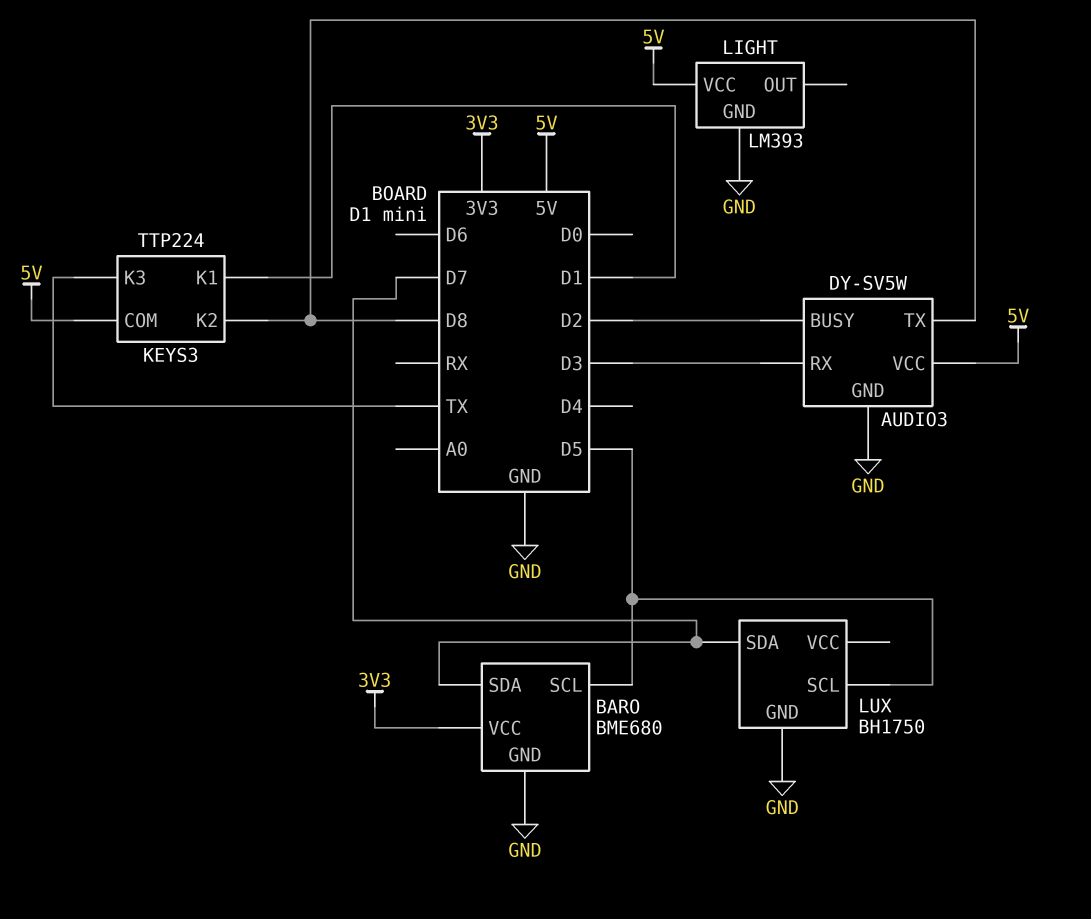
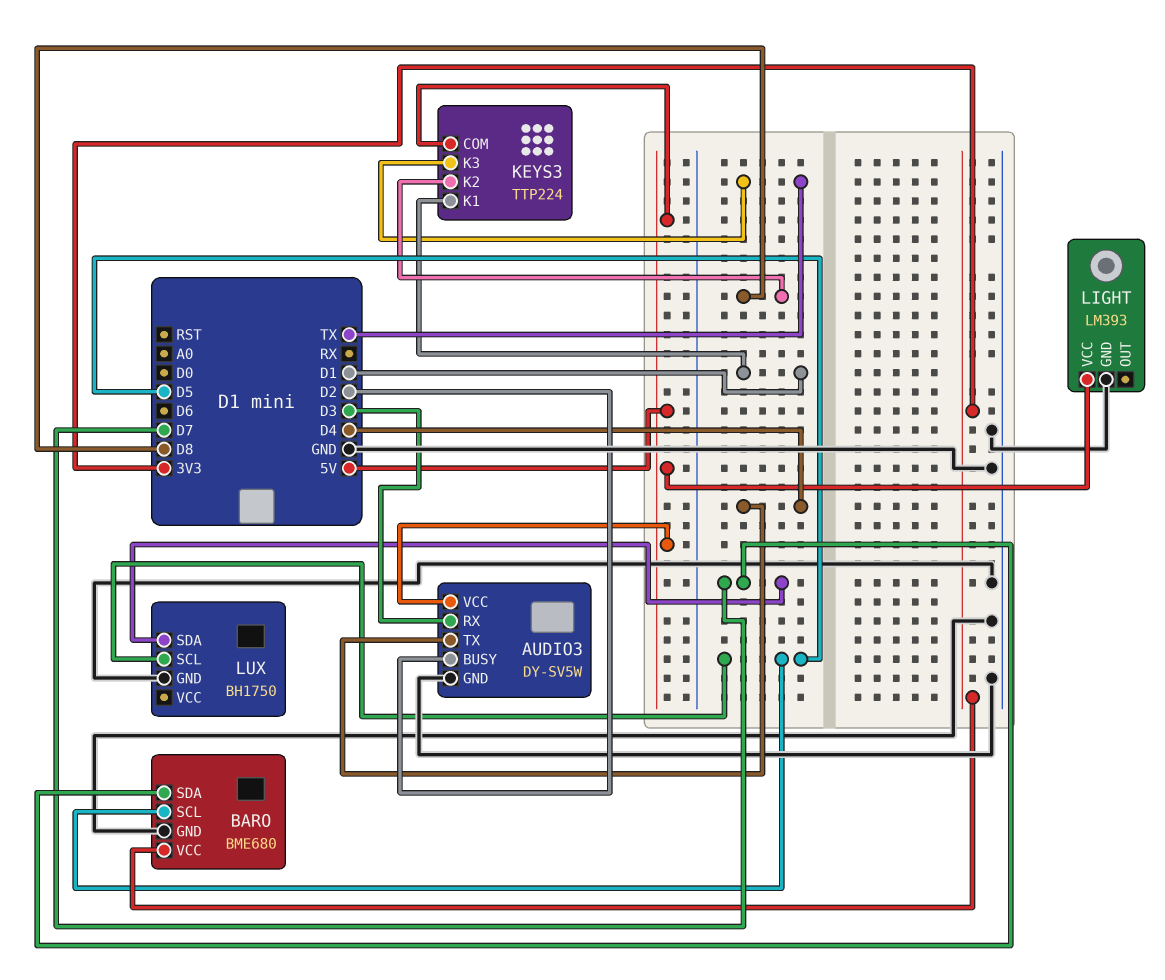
AUDIO3 pin TX: D8 -> D4

